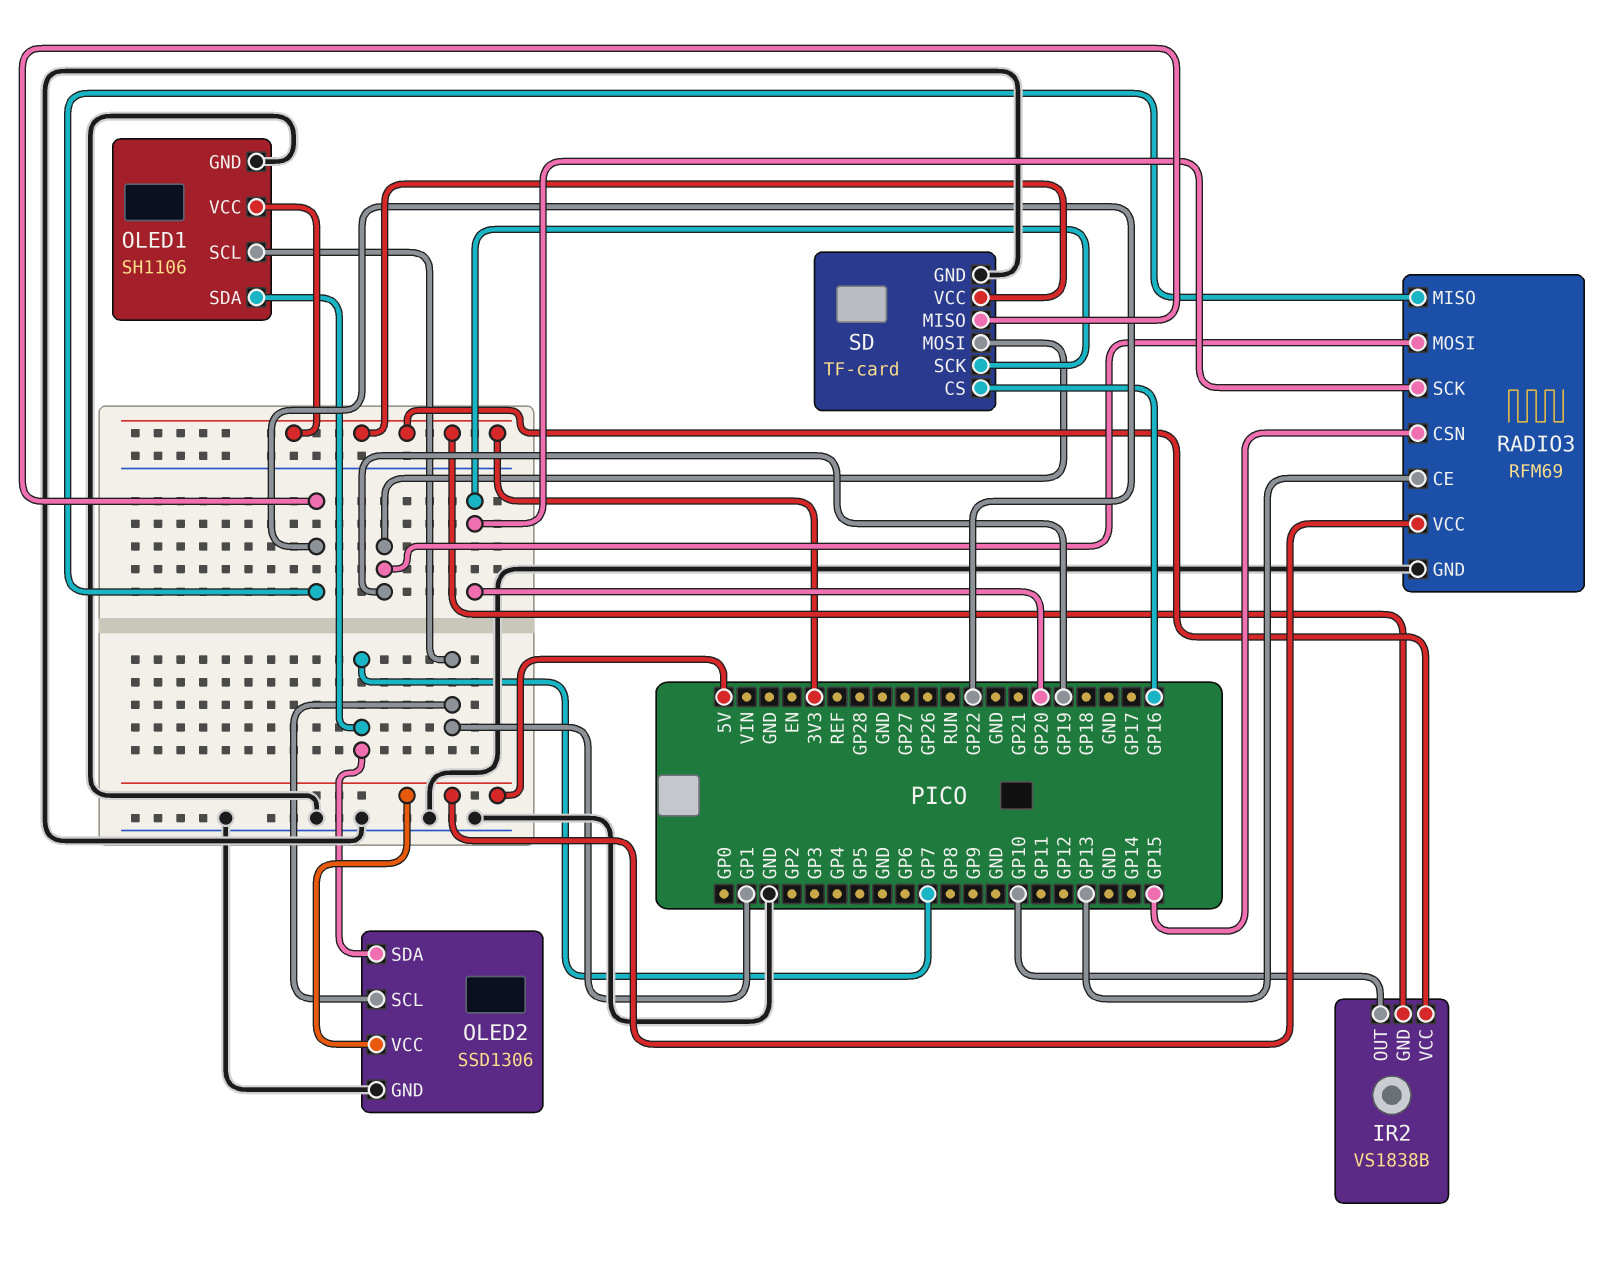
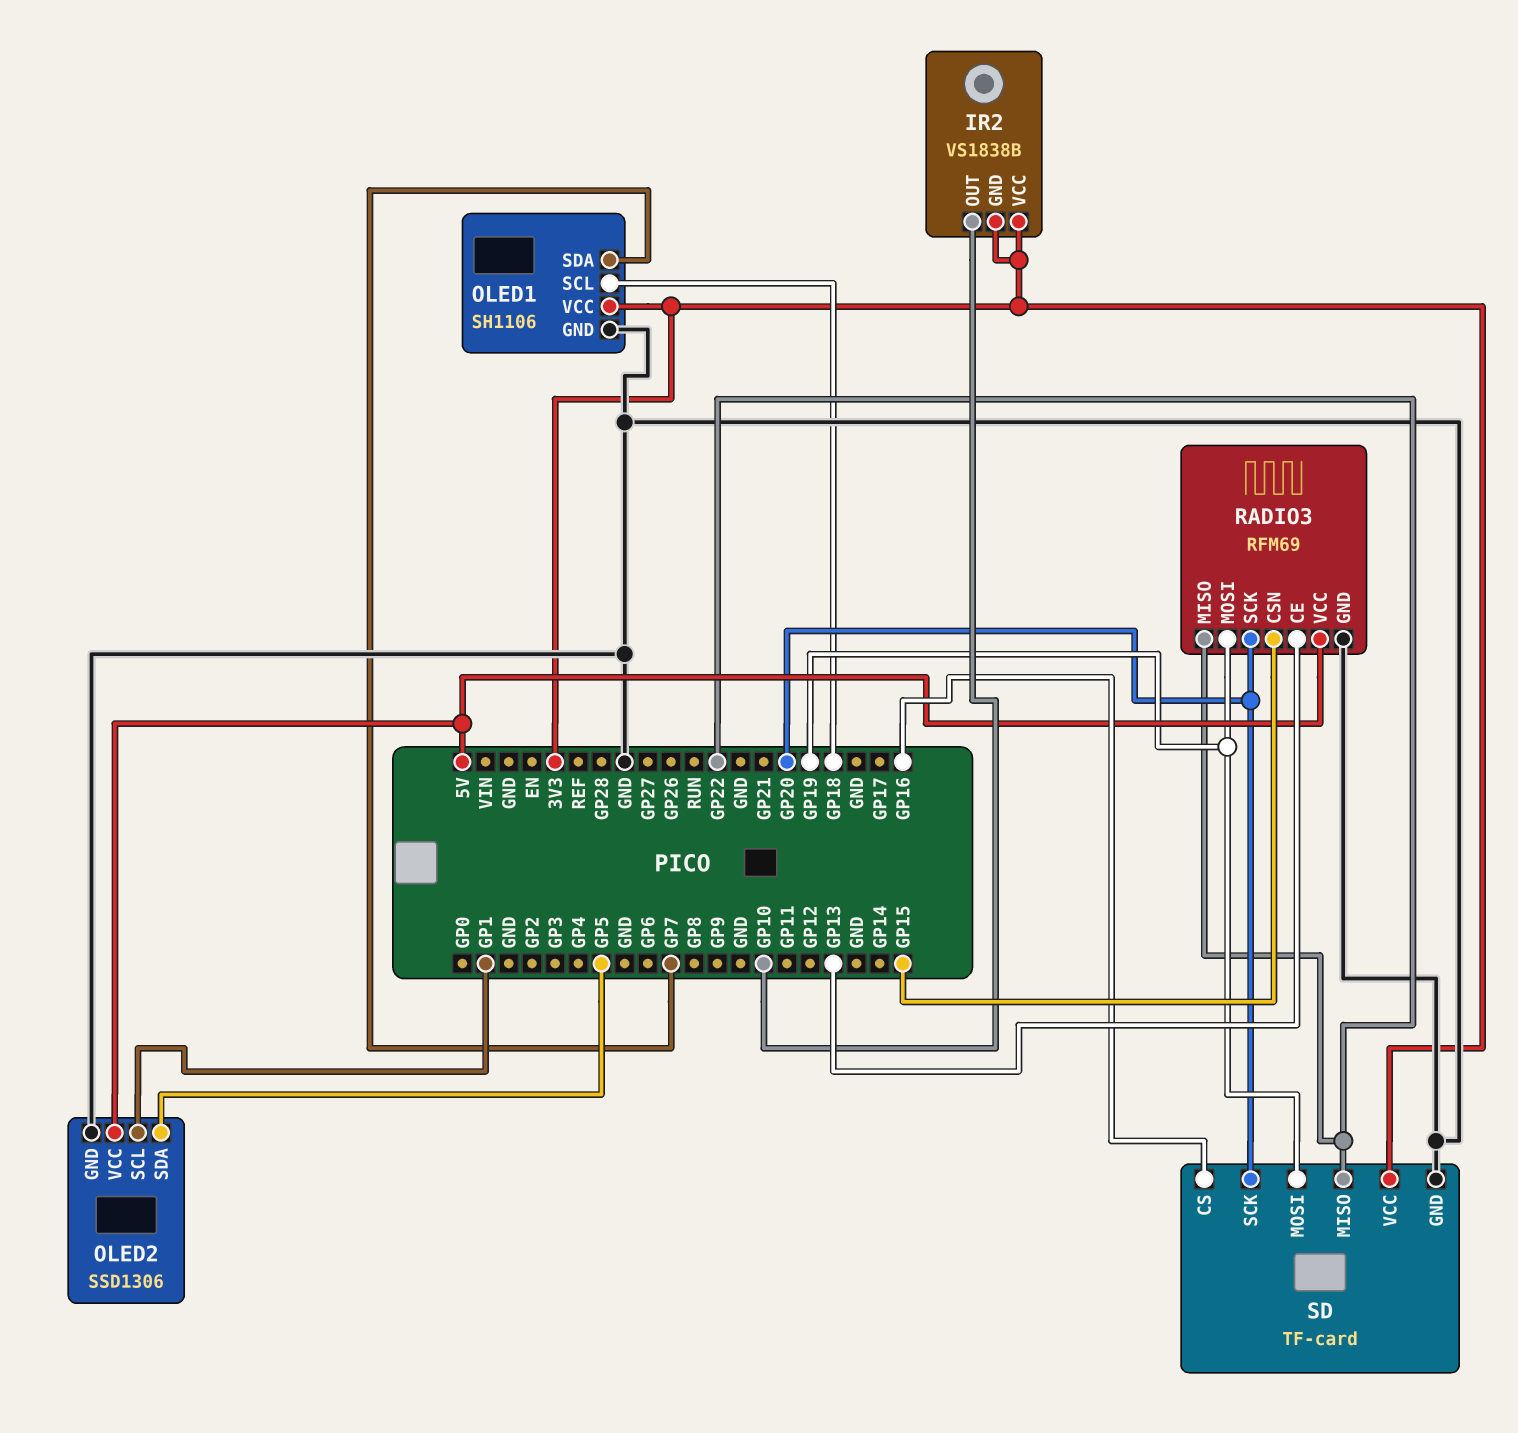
OLED1 pin SCL: GP1 -> GP18
OLED2 pin SDA: GP7 -> GP5

